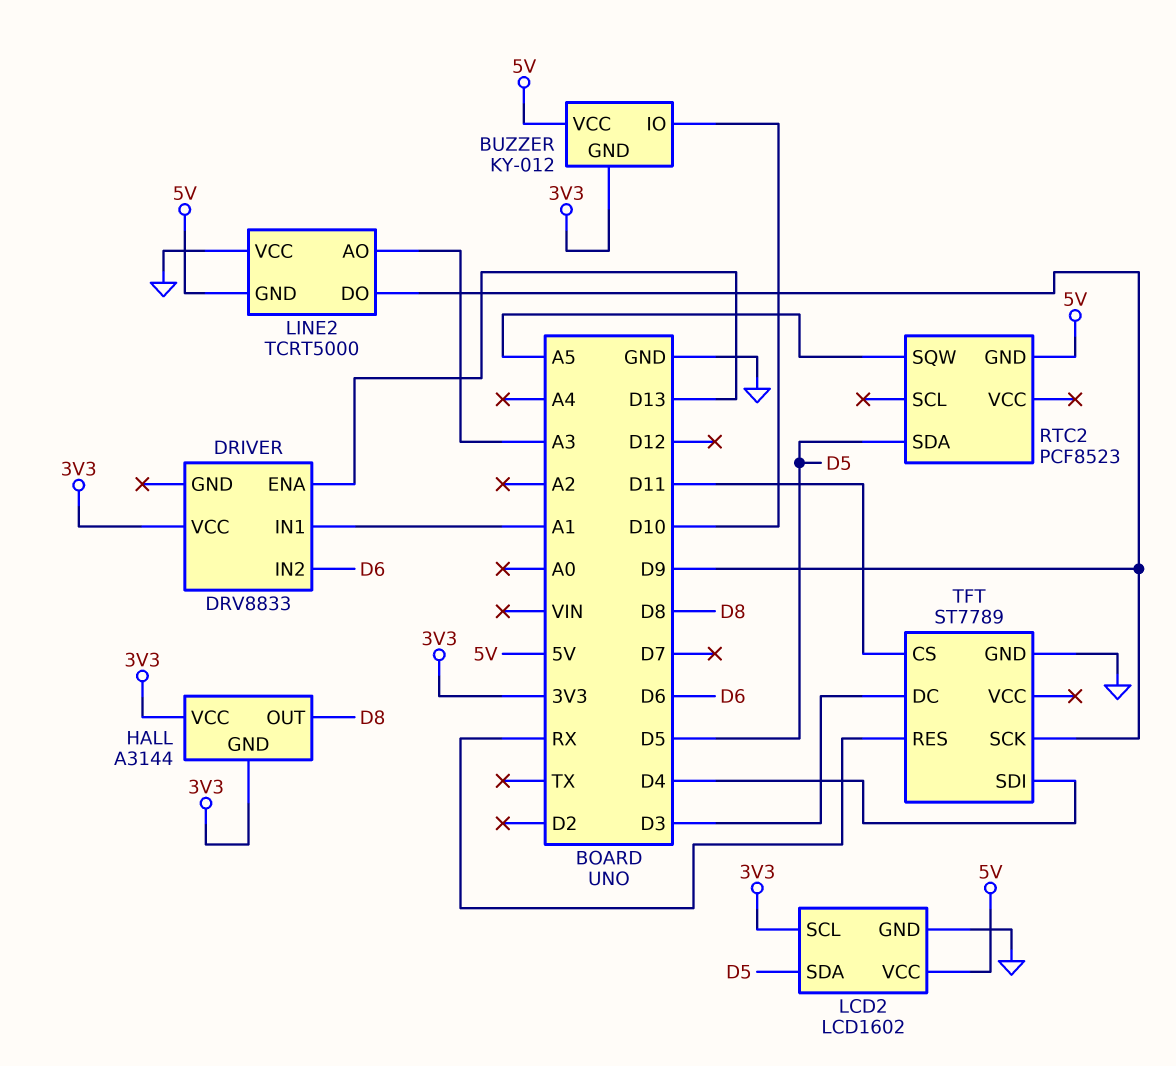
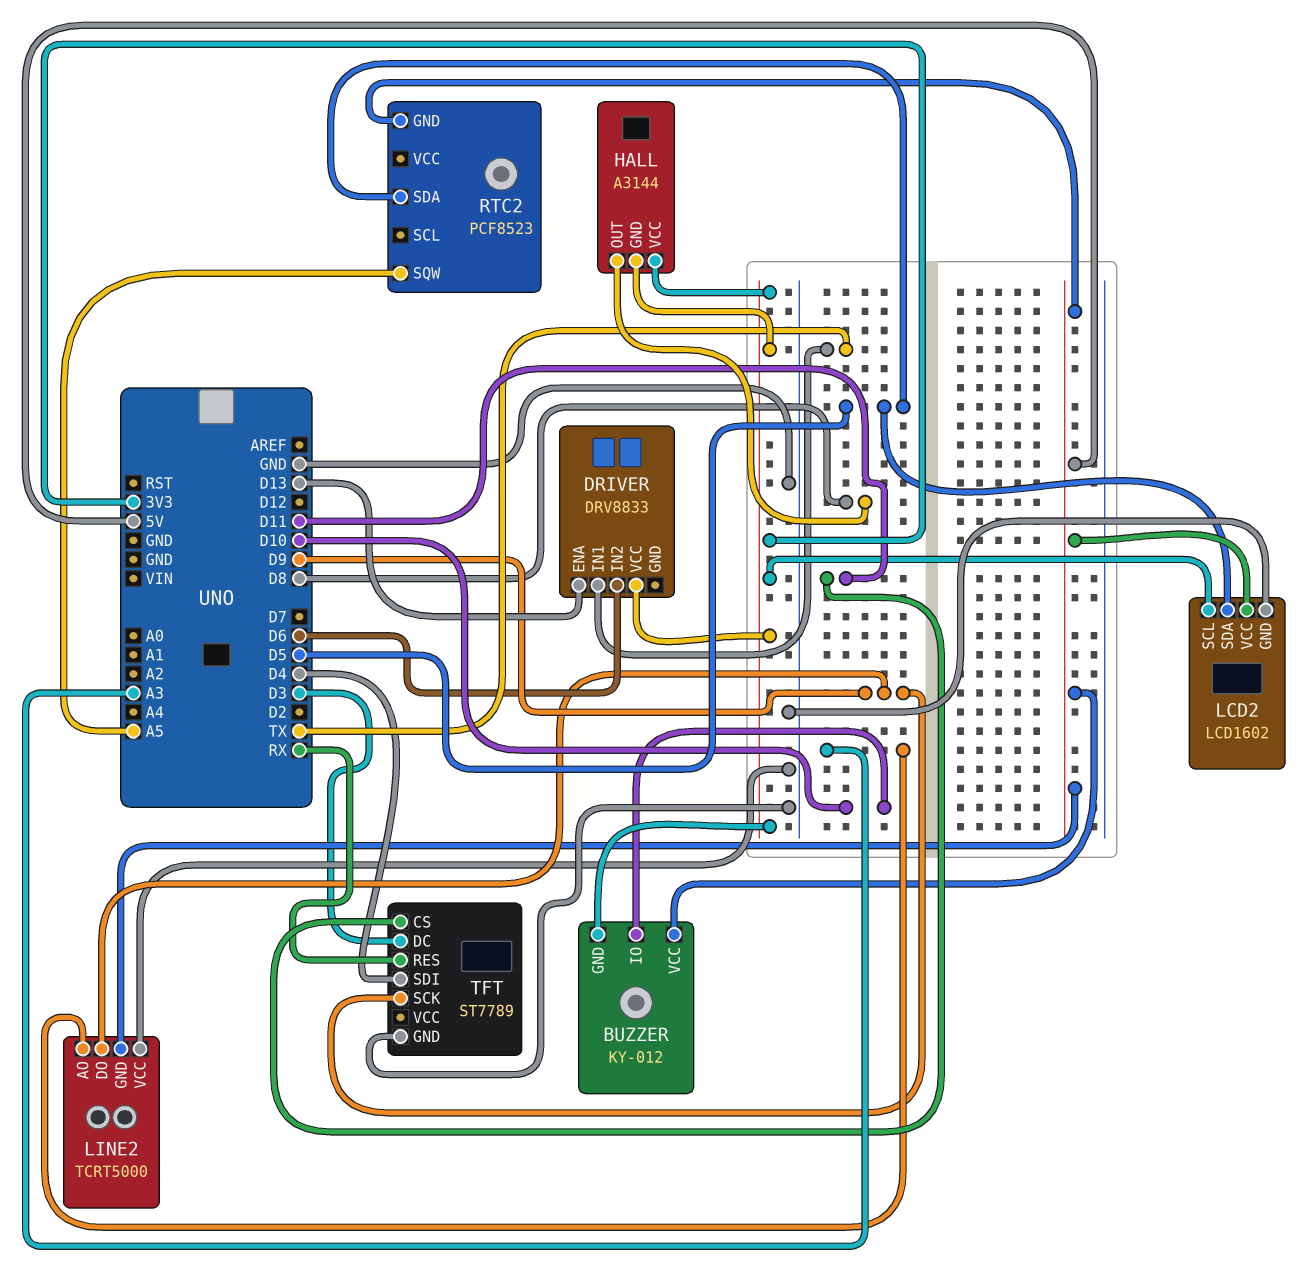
DRIVER pin IN1: A1 -> TX

